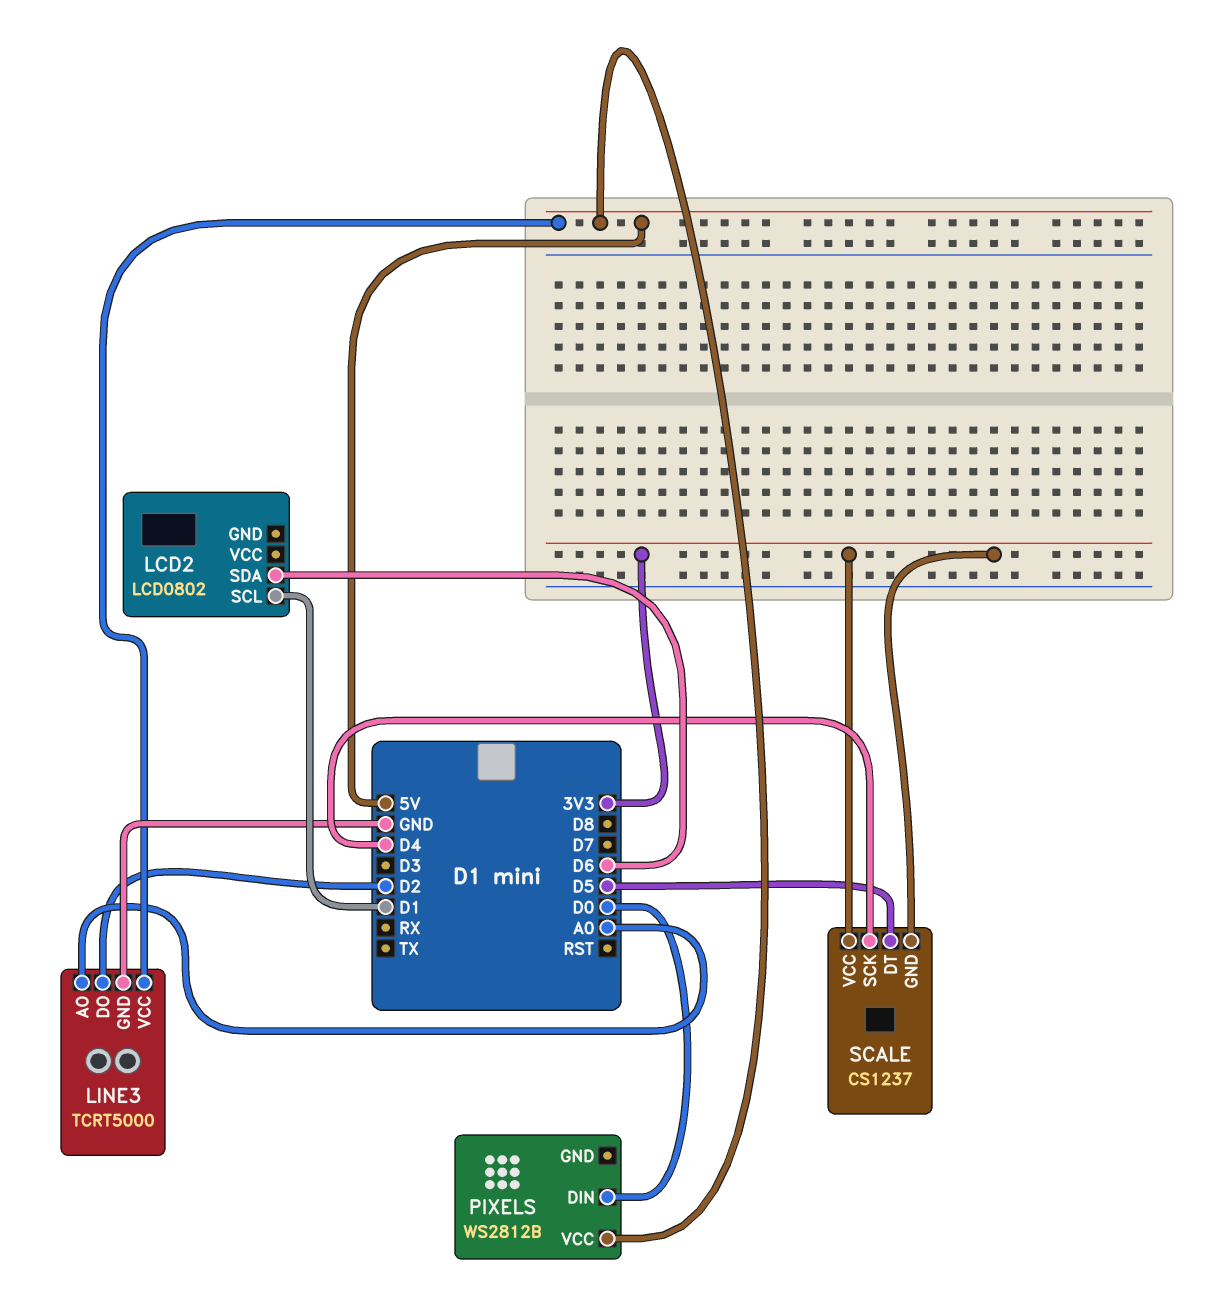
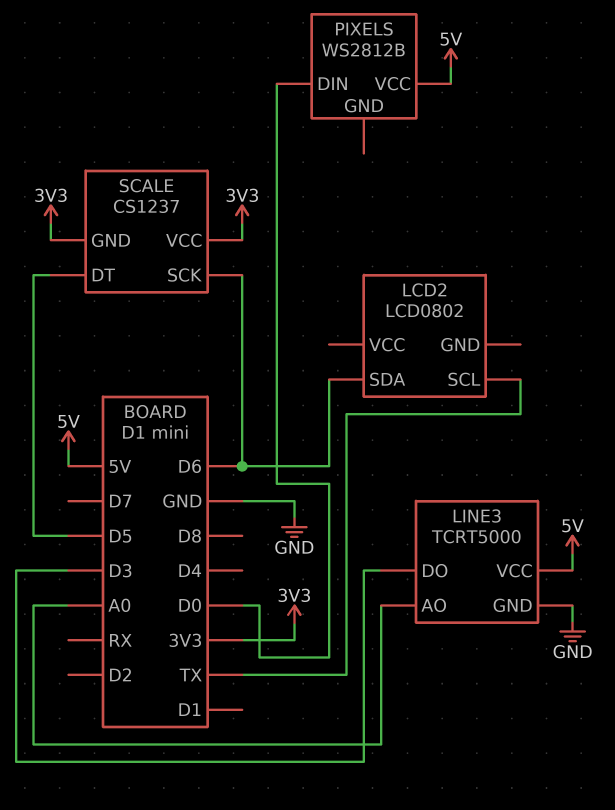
LCD2 pin SCL: D1 -> TX
LINE3 pin DO: D2 -> D3
SCALE pin SCK: D4 -> D6

